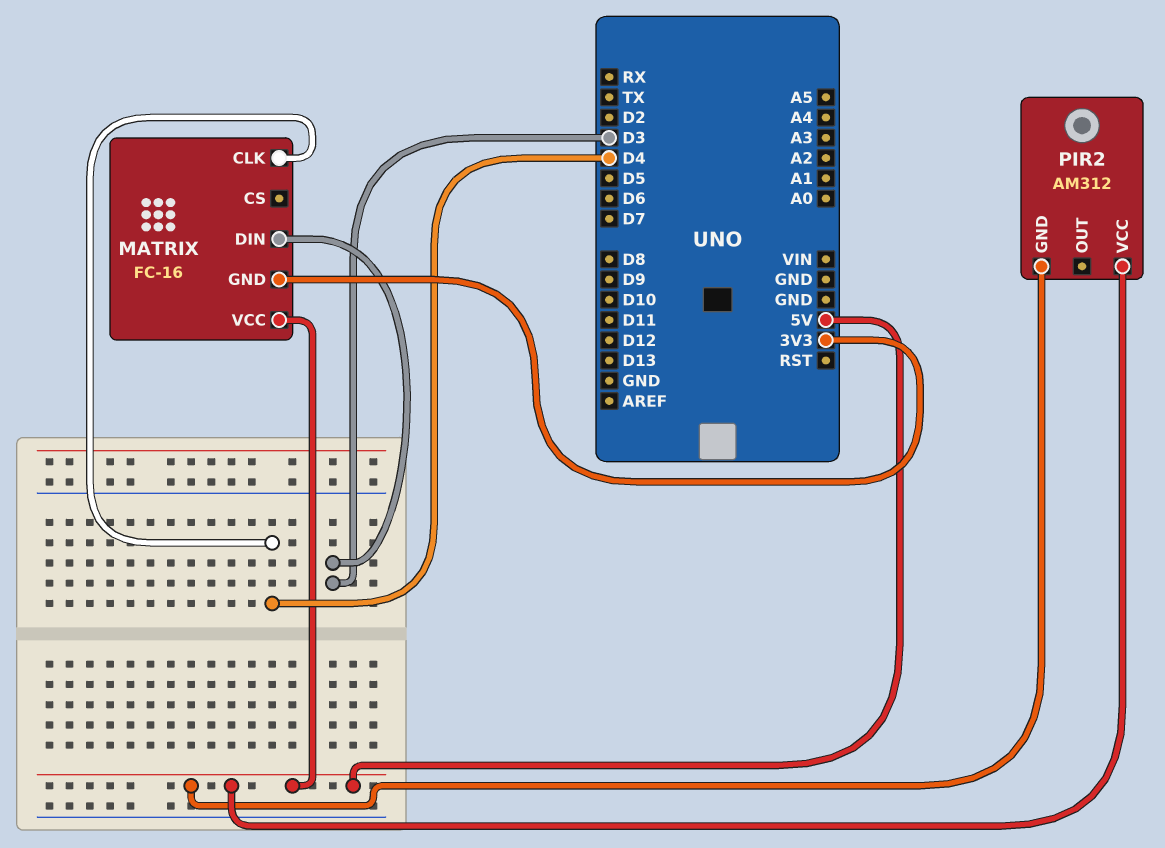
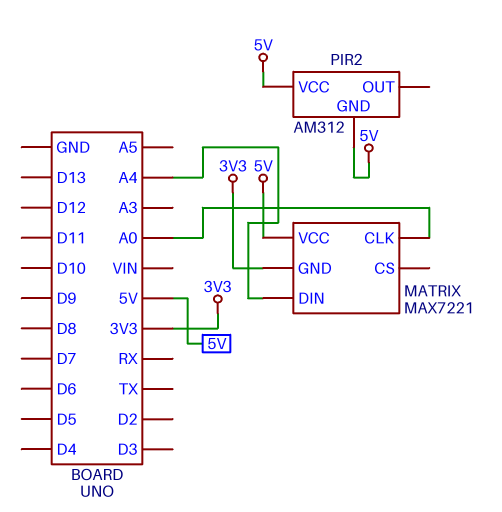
MATRIX: FC-16 -> MAX7221
MATRIX pin CLK: D4 -> A0
MATRIX pin DIN: D3 -> A4

